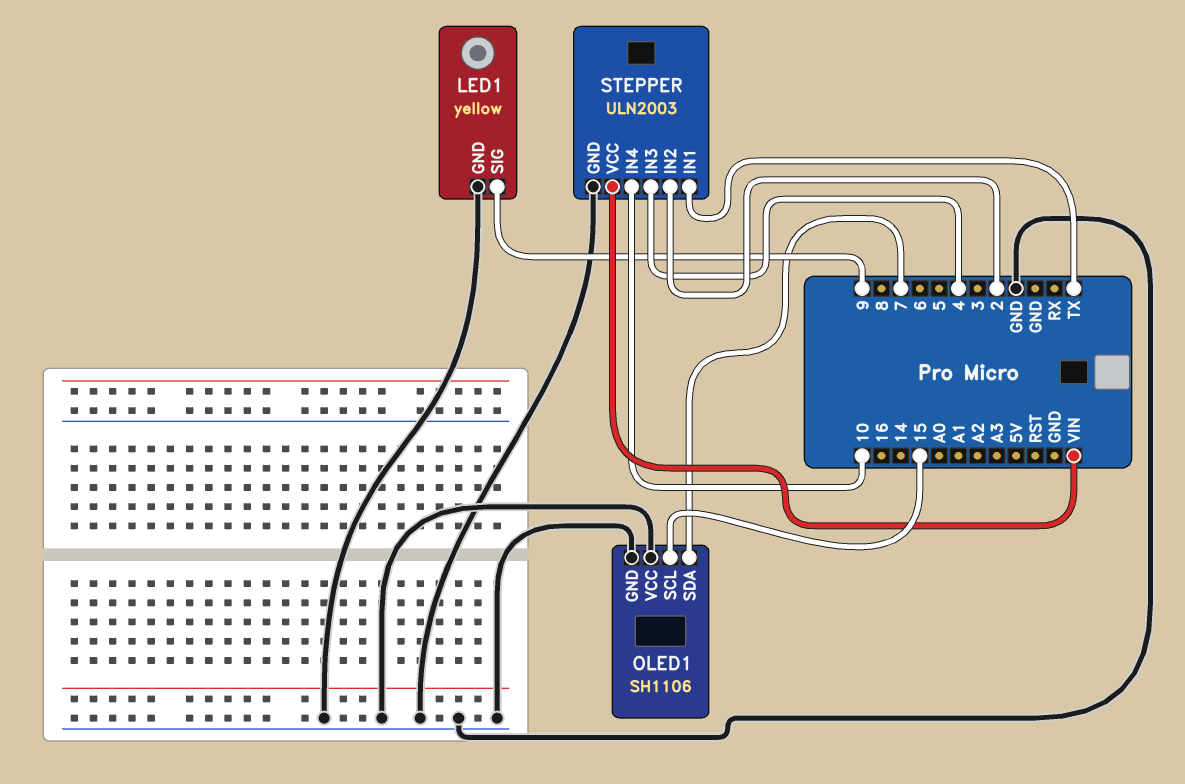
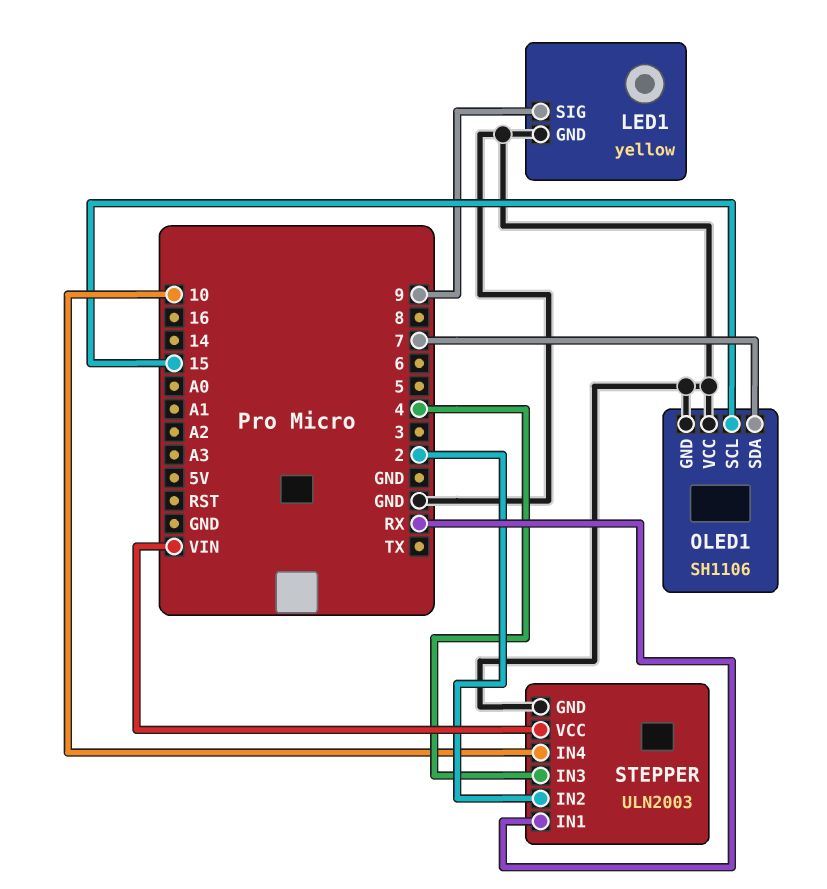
STEPPER pin IN1: TX -> RX

